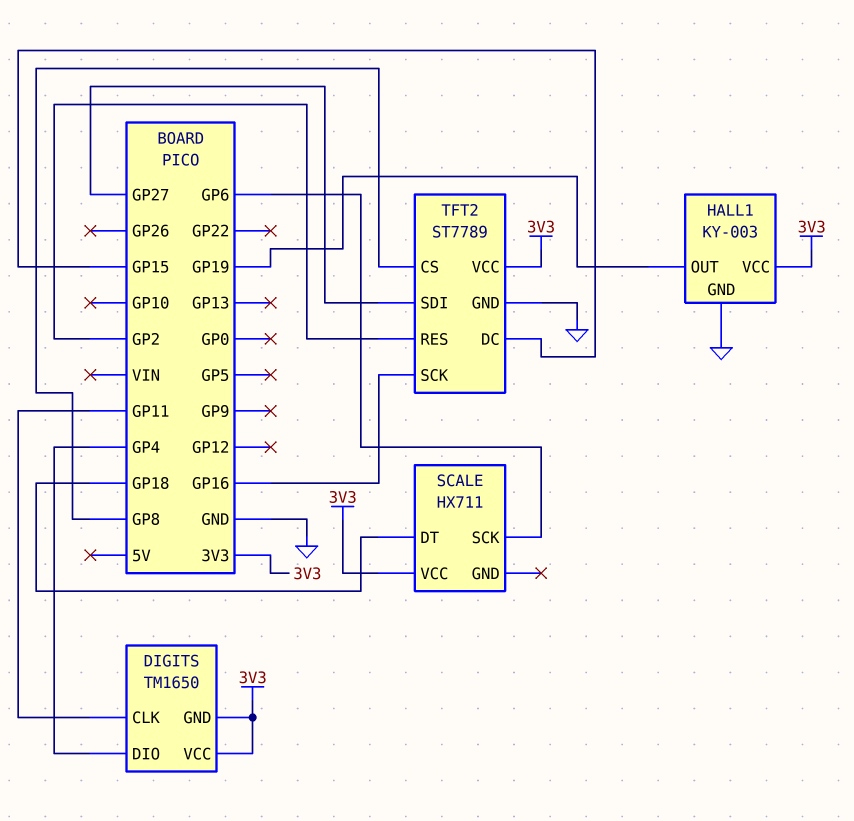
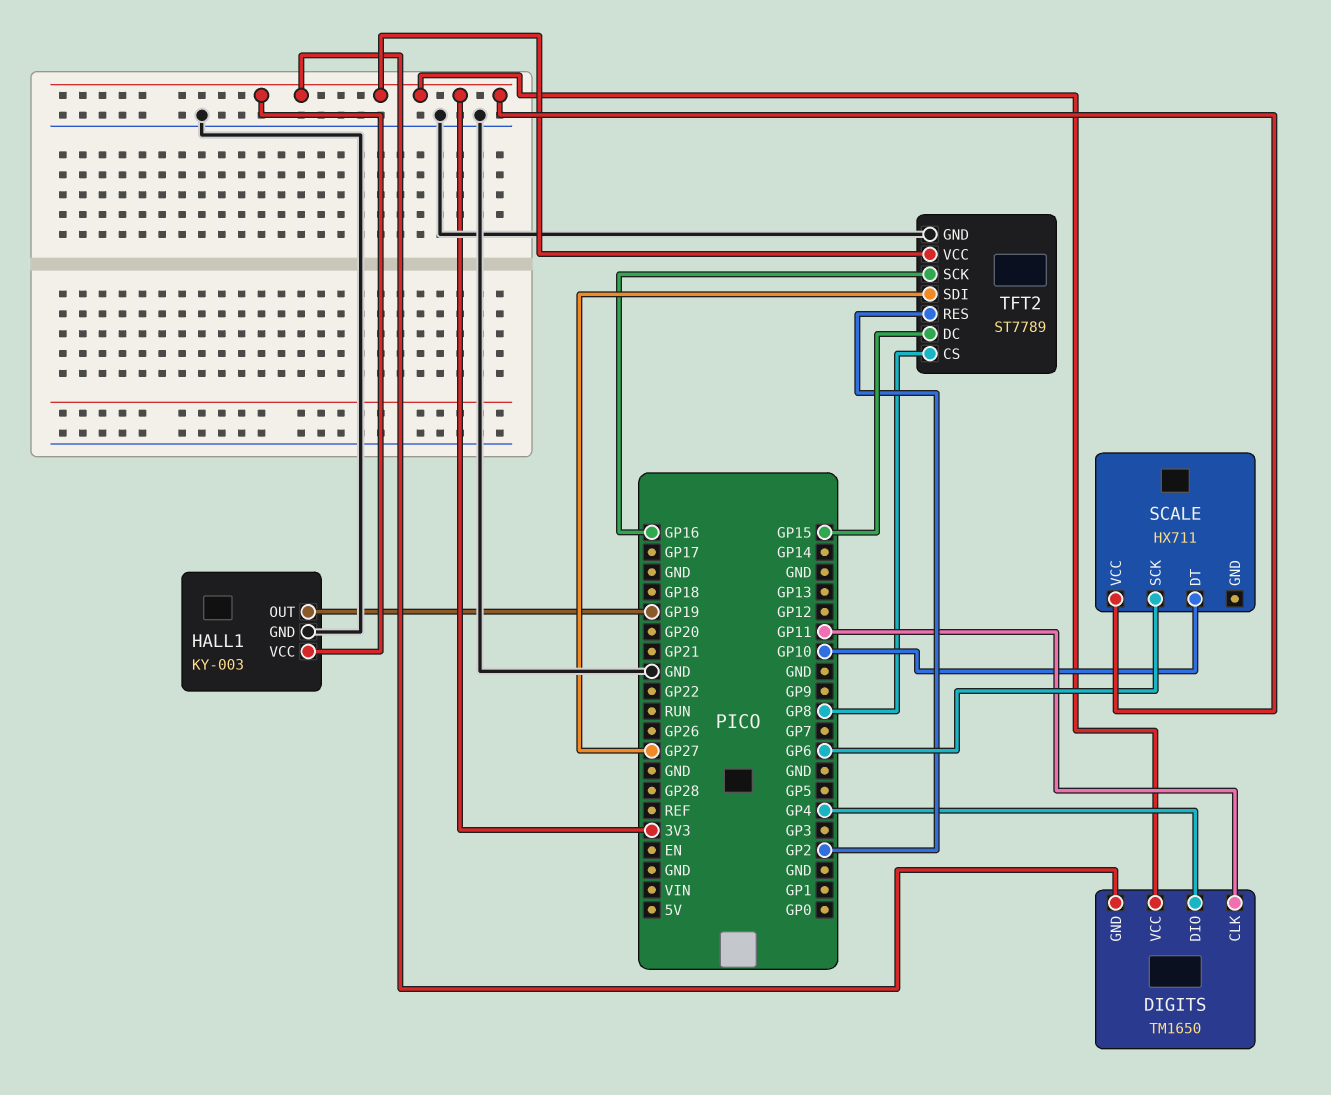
SCALE pin DT: GP18 -> GP10

